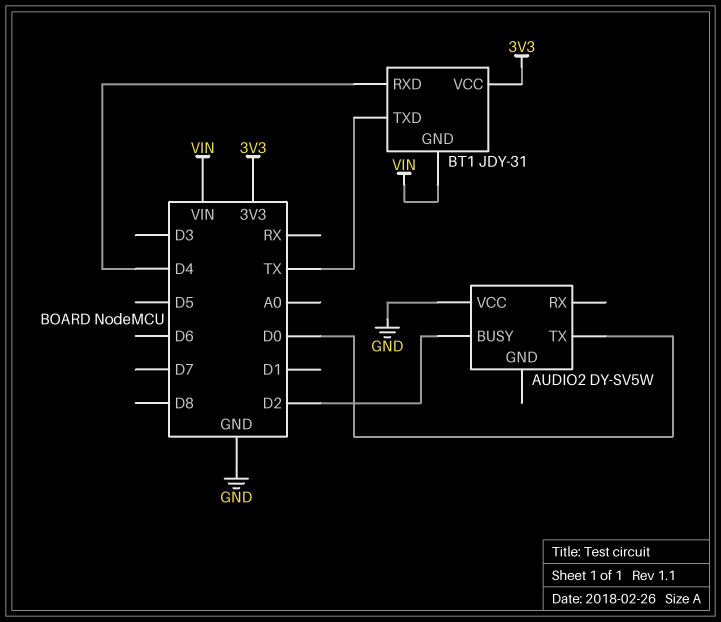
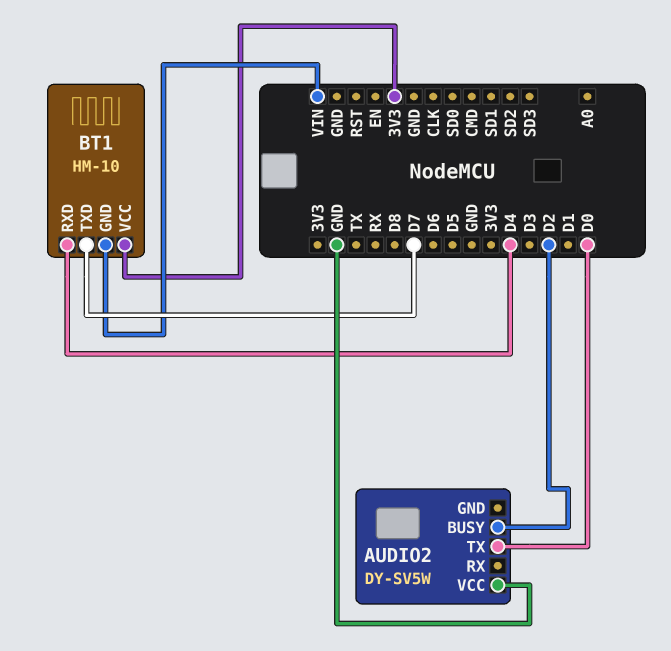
BT1: JDY-31 -> HM-10
BT1 pin TXD: TX -> D7

